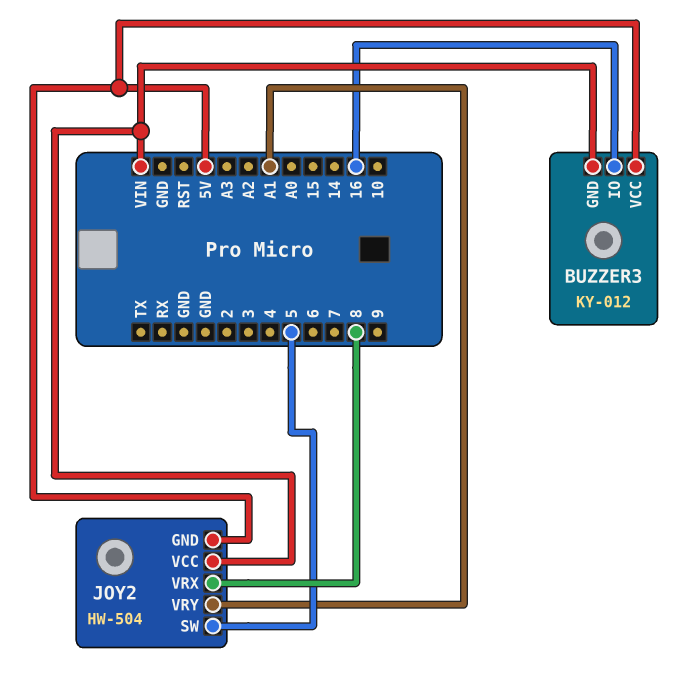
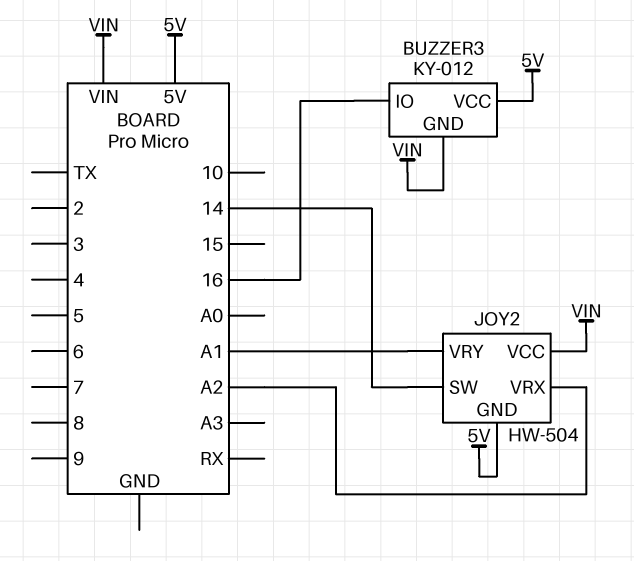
JOY2 pin SW: 5 -> 14
JOY2 pin VRX: 8 -> A2

